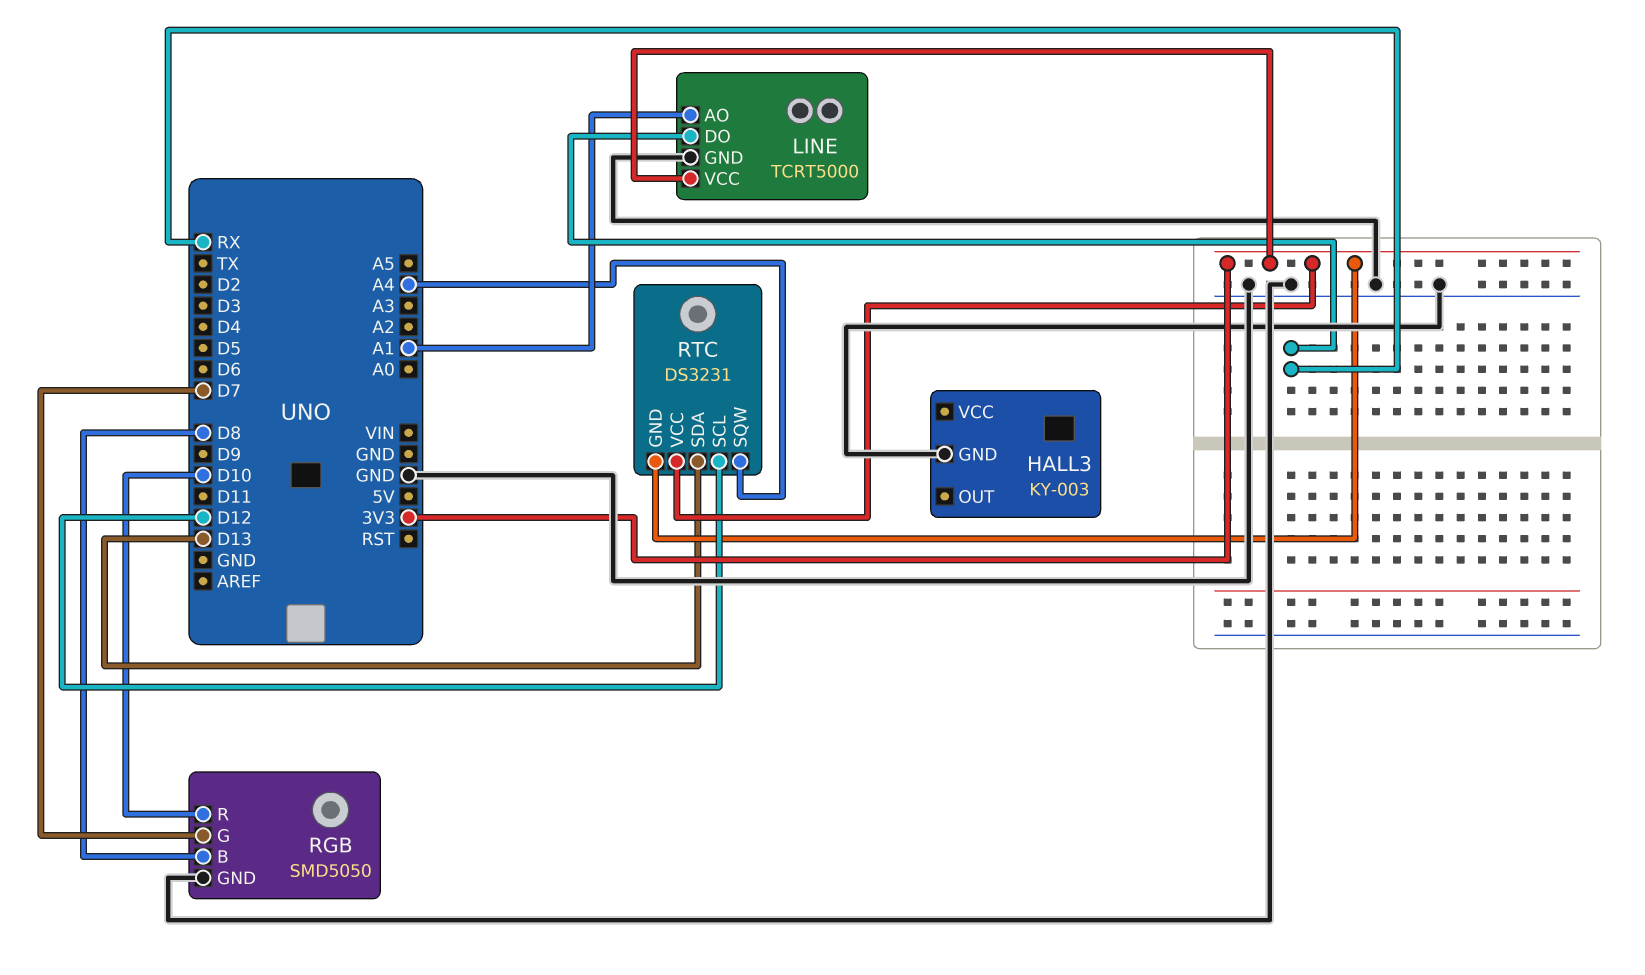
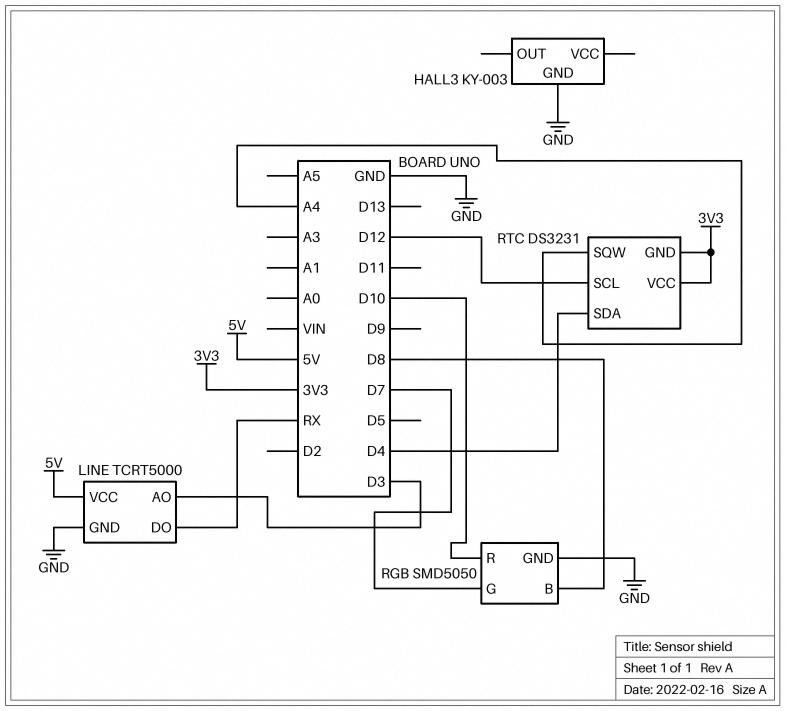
LINE pin AO: A1 -> D3
LINE pin VCC: 3V3 -> 5V
RTC pin SDA: D13 -> D4

